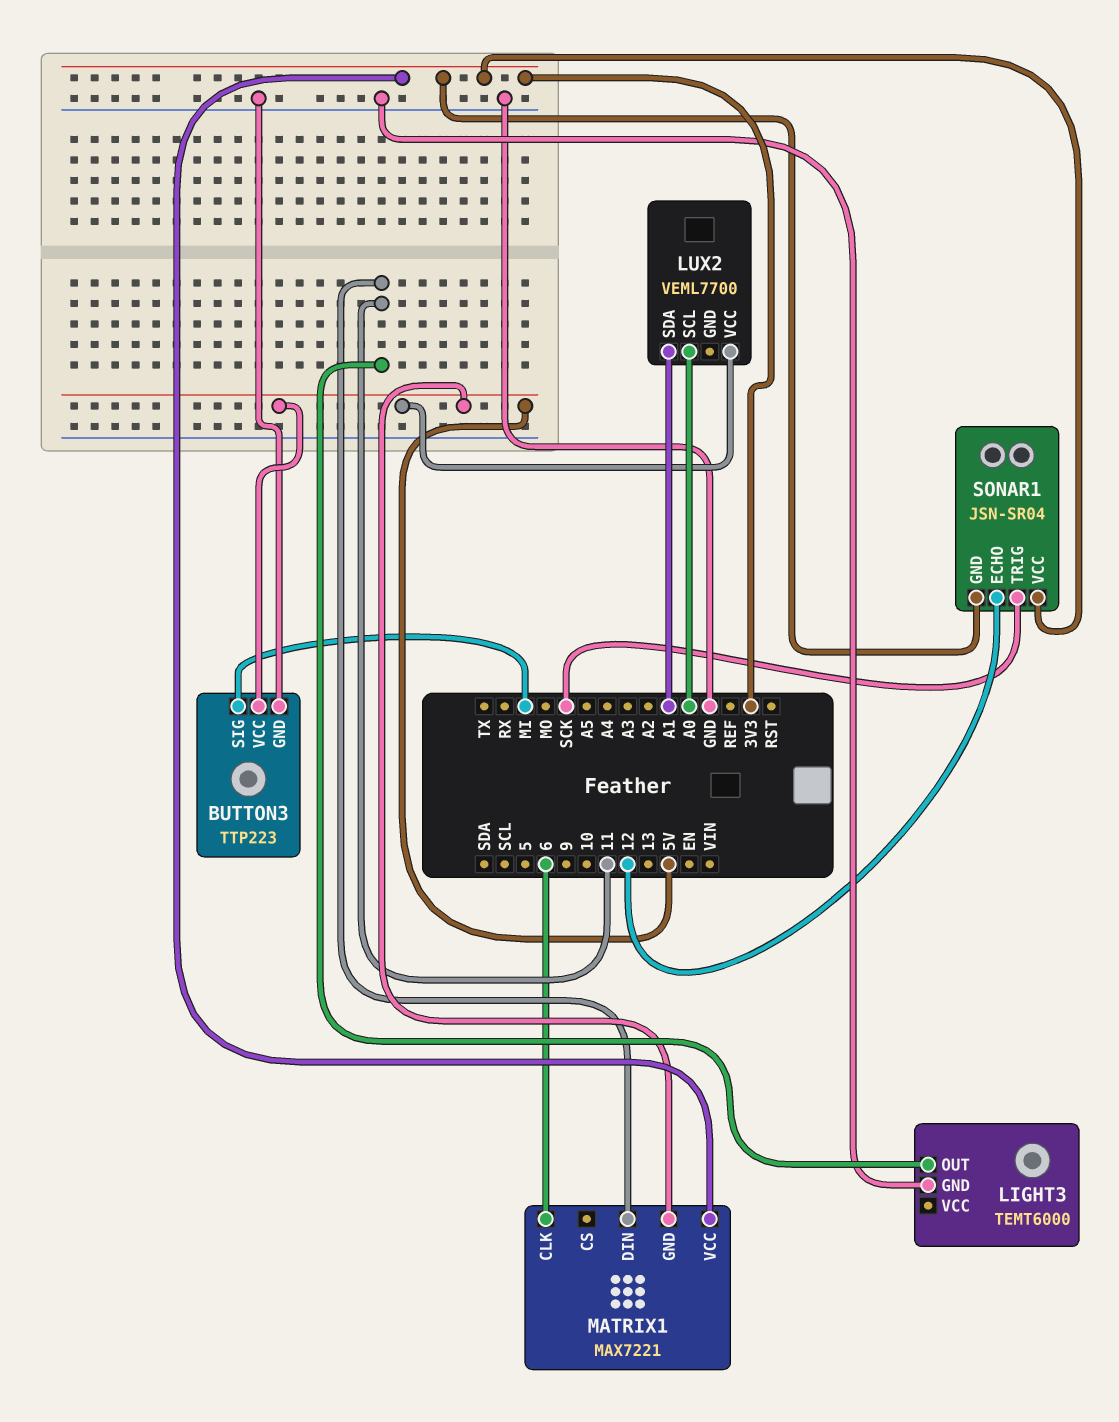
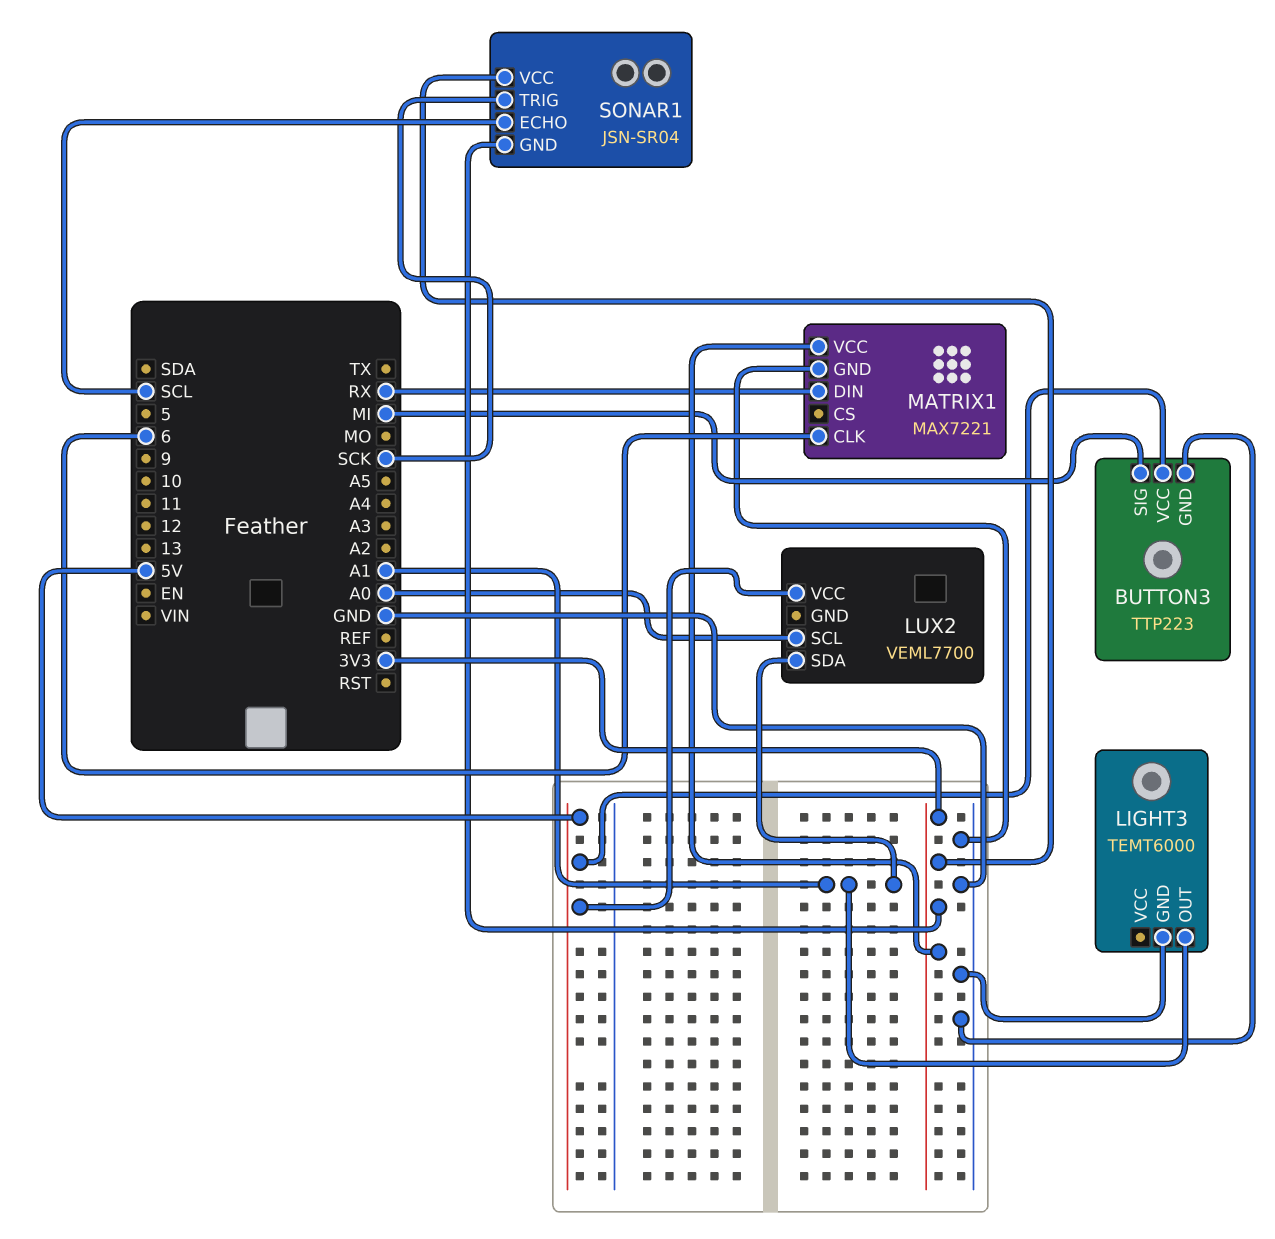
LIGHT3 pin OUT: 11 -> A1
MATRIX1 pin DIN: 11 -> RX
MATRIX1 pin GND: 5V -> GND
SONAR1 pin ECHO: 12 -> SCL

